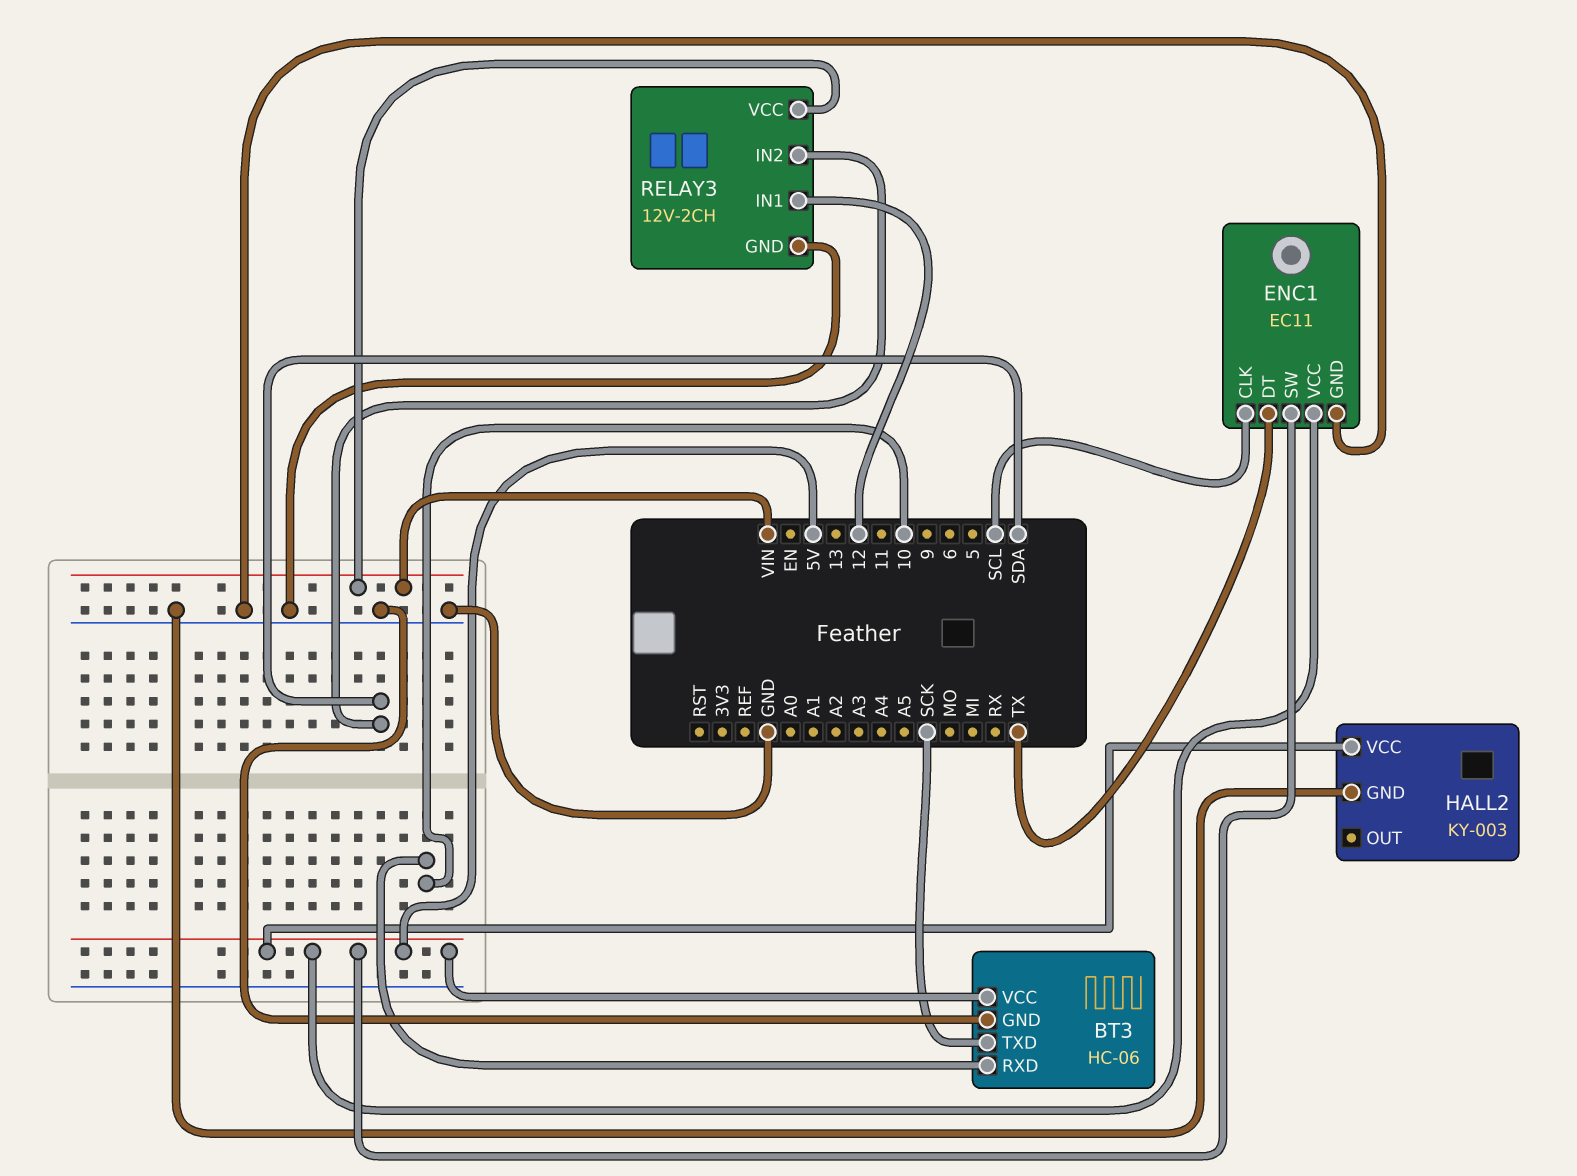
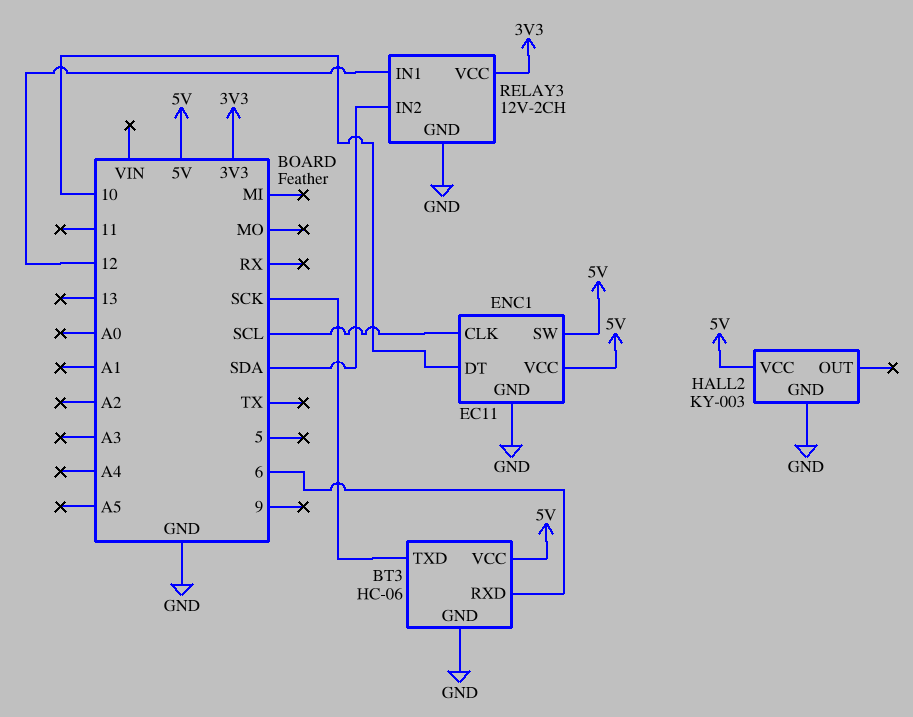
BT3 pin RXD: 10 -> 6
ENC1 pin DT: TX -> 10
RELAY3 pin VCC: VIN -> 3V3

